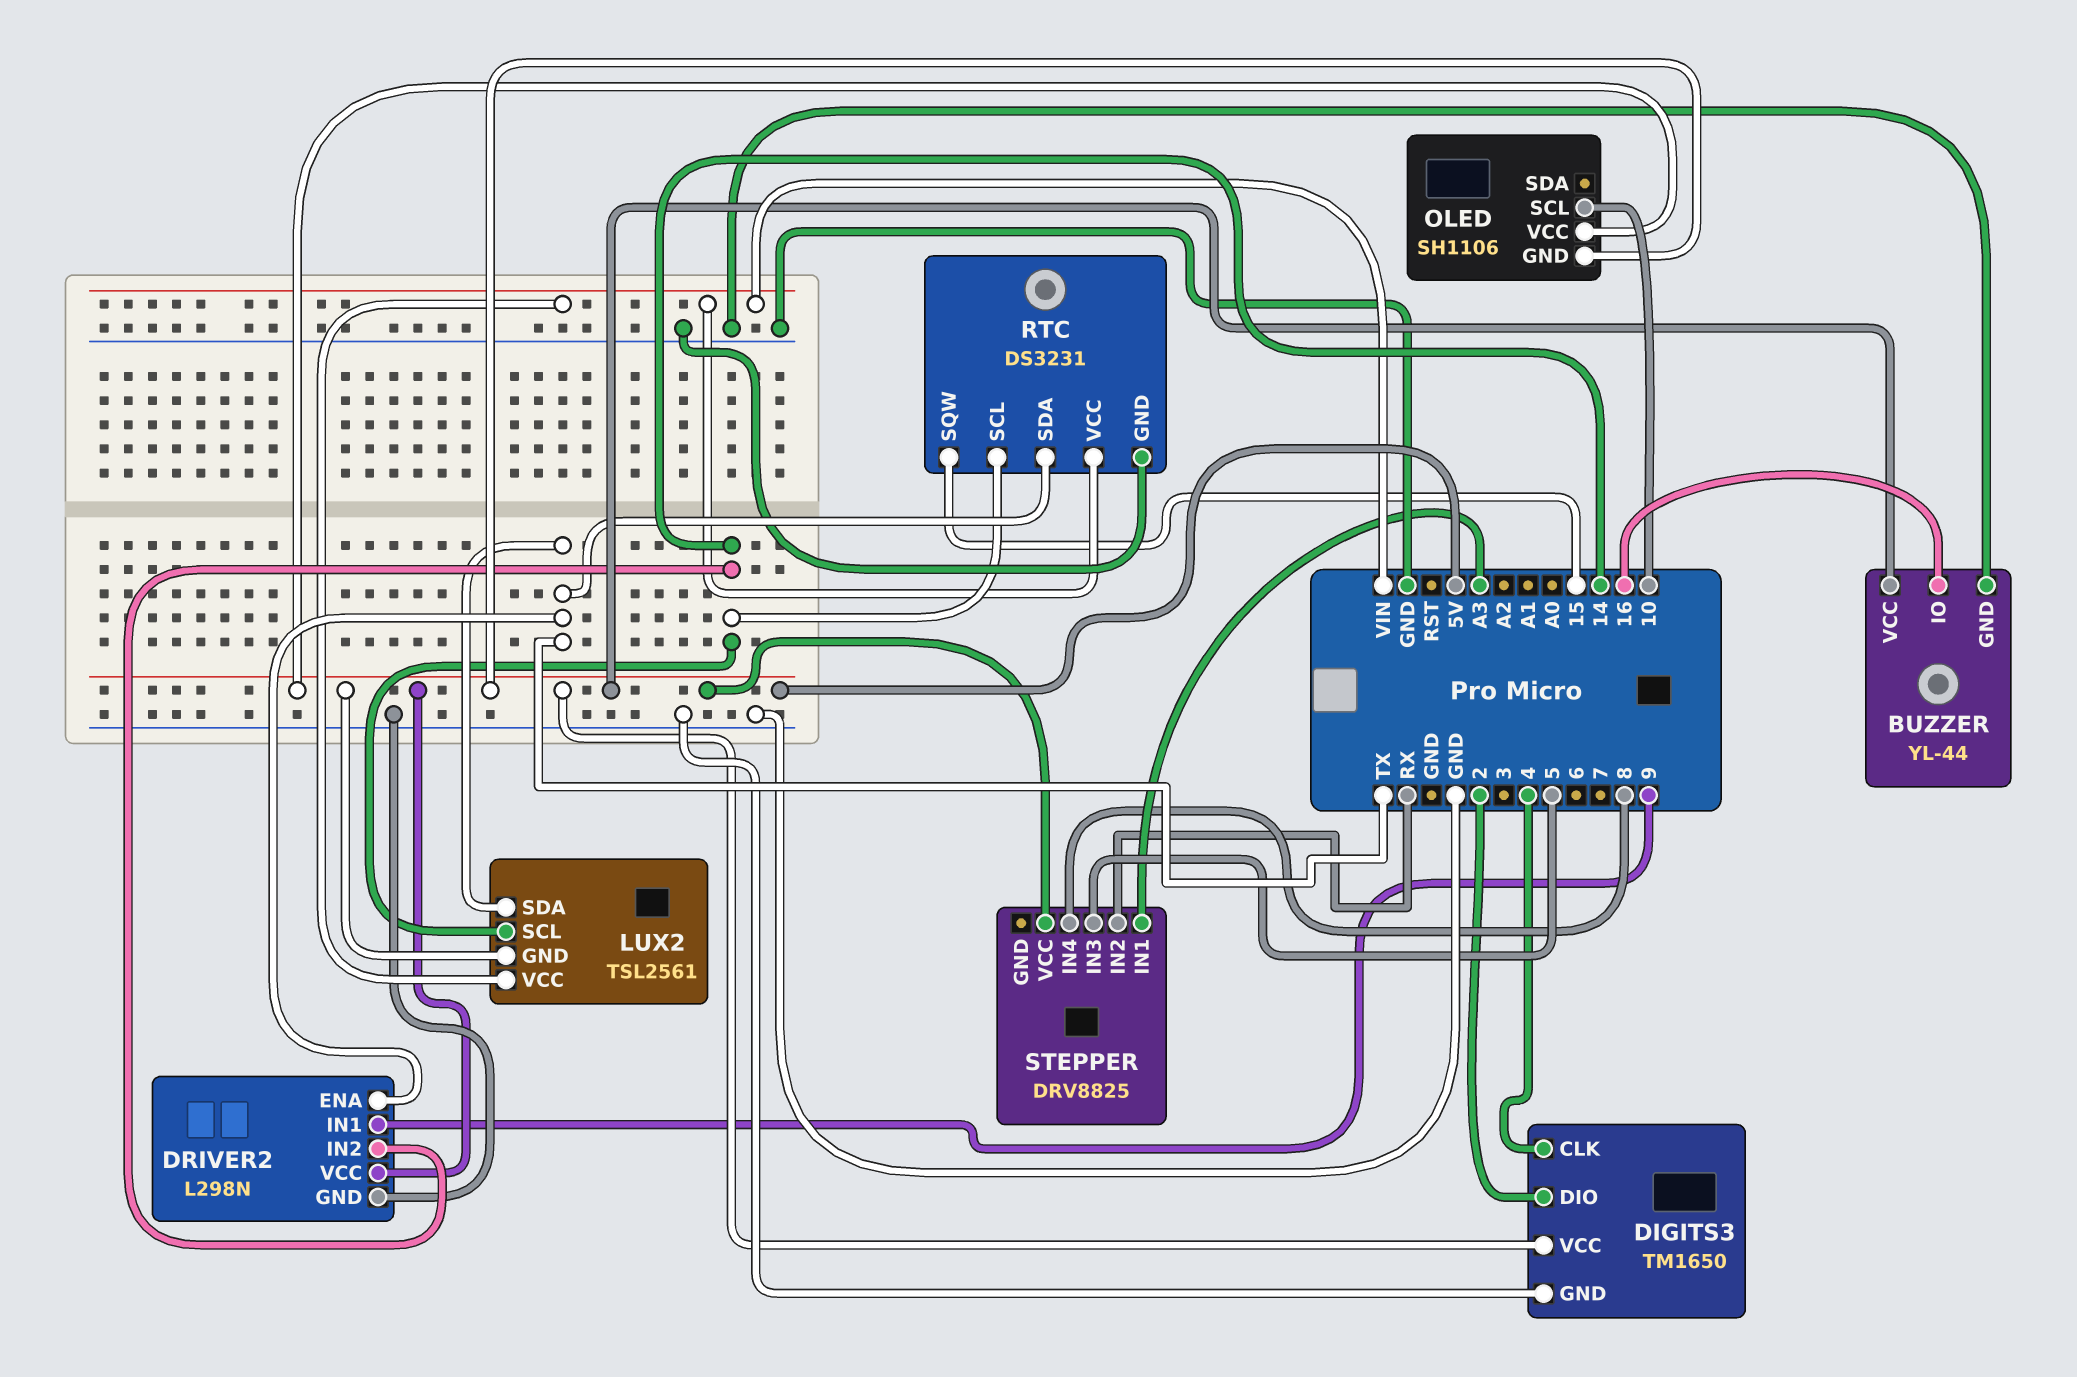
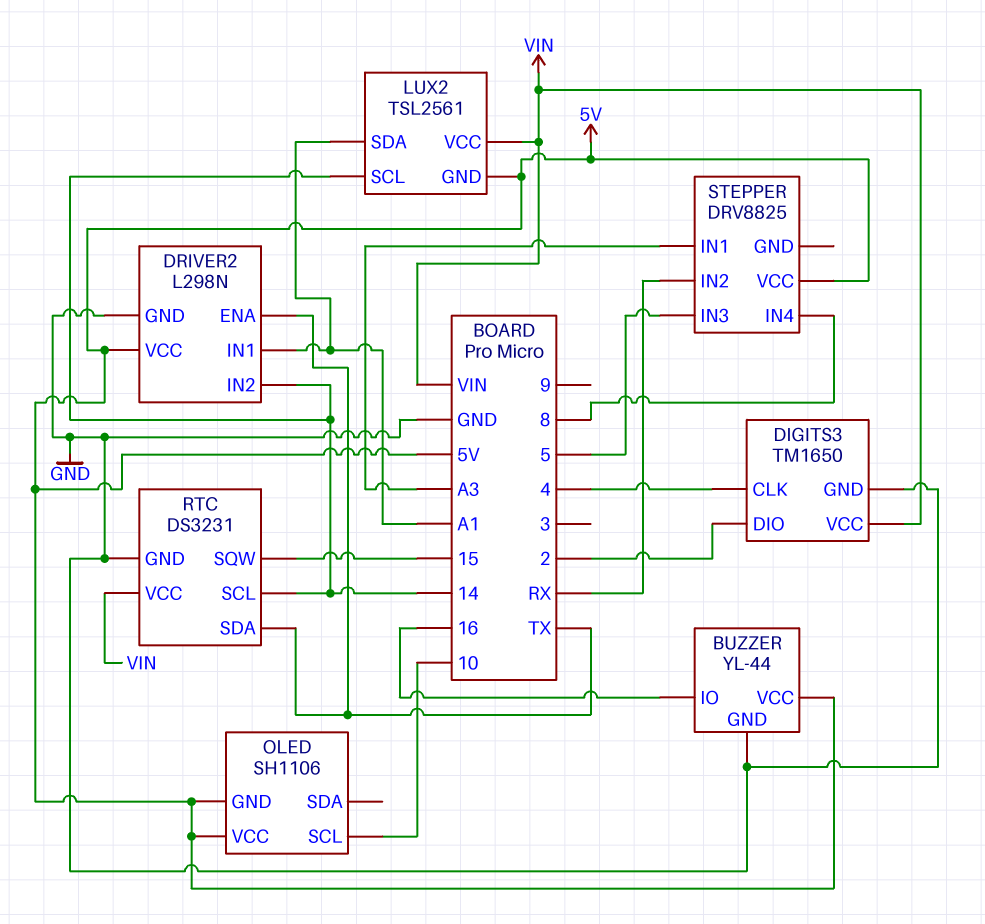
DIGITS3 pin VCC: 5V -> VIN
DRIVER2 pin IN1: 9 -> A1
LUX2 pin SDA: TX -> A1

